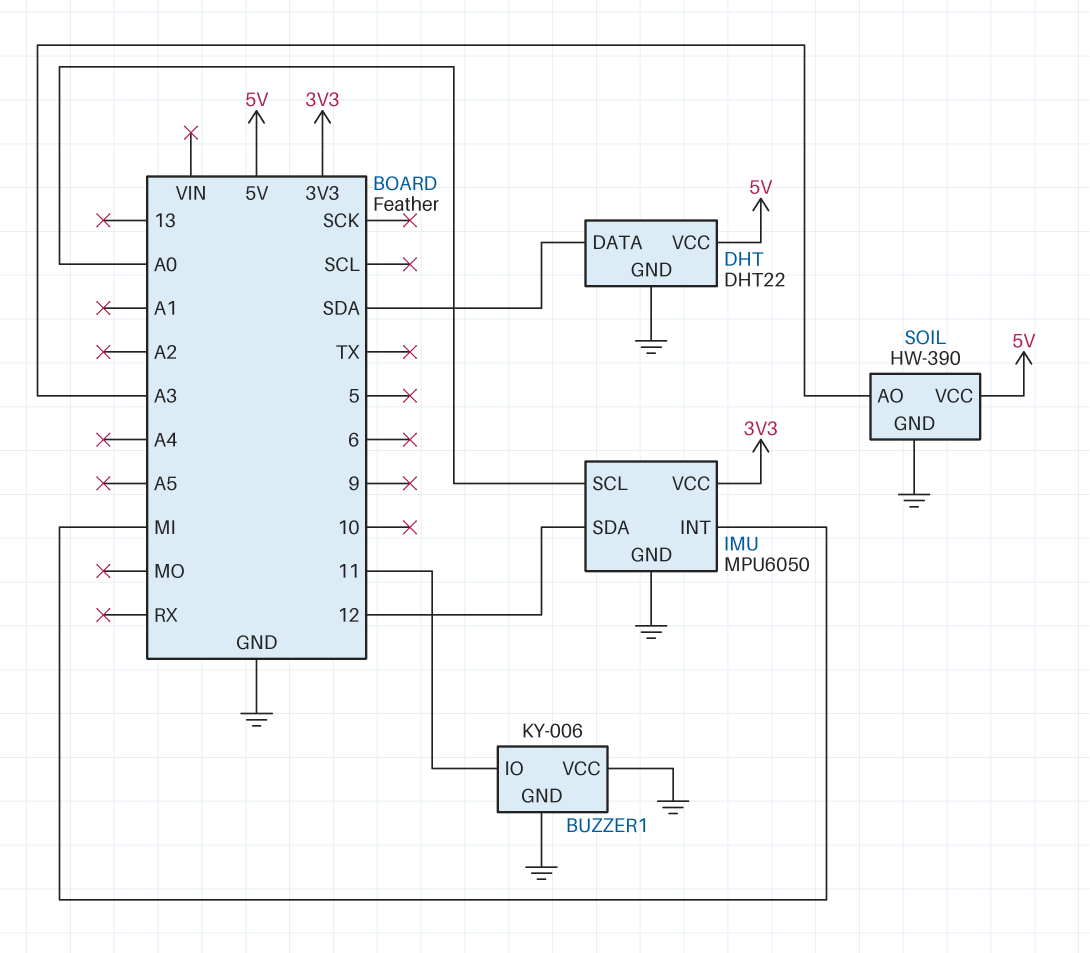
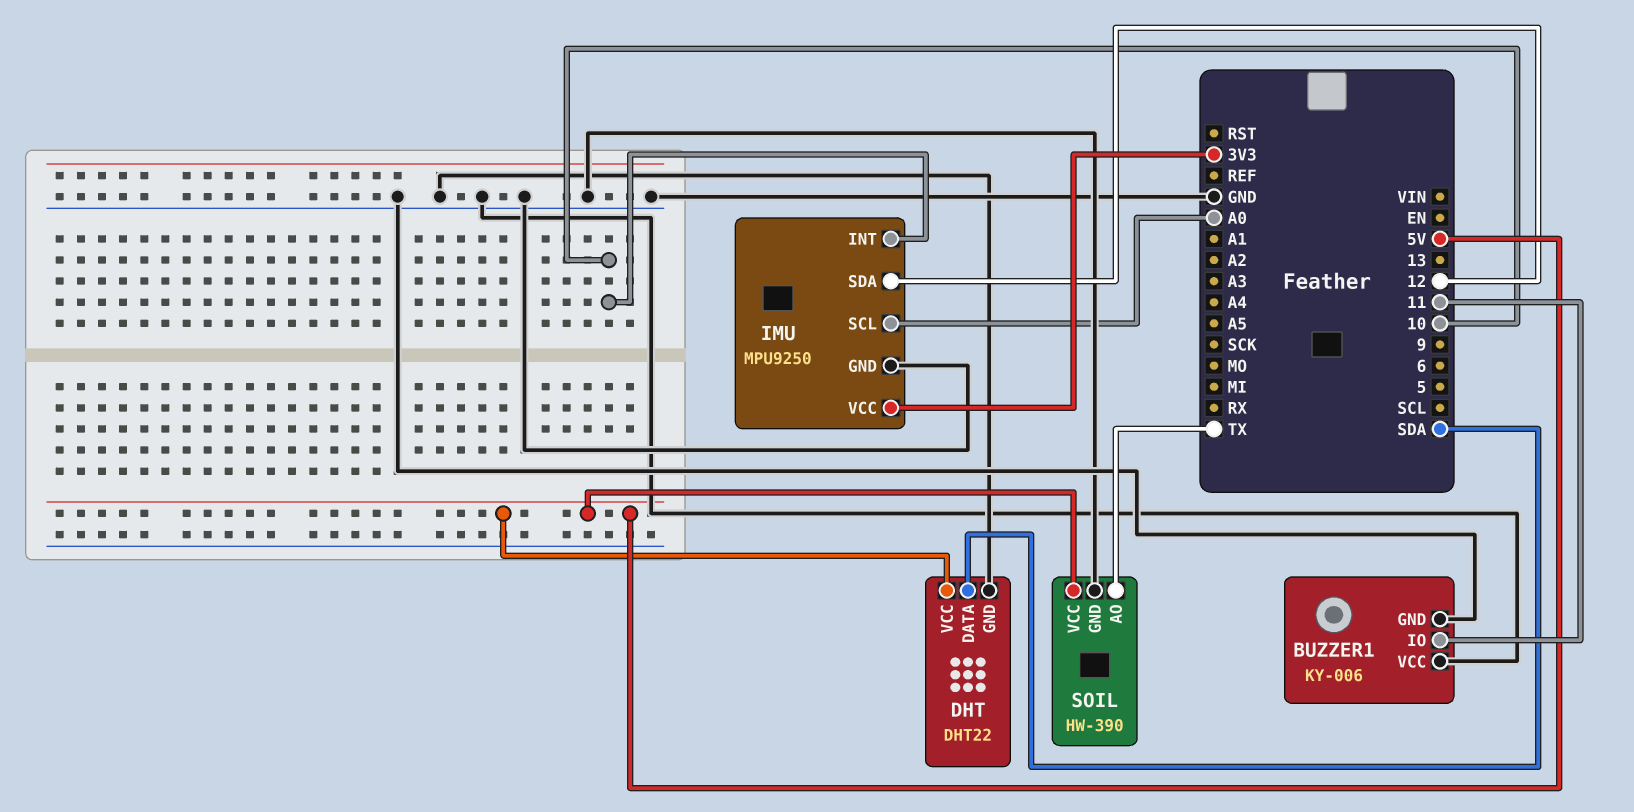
IMU: MPU6050 -> MPU9250
IMU pin INT: MI -> 10
SOIL pin AO: A3 -> TX

